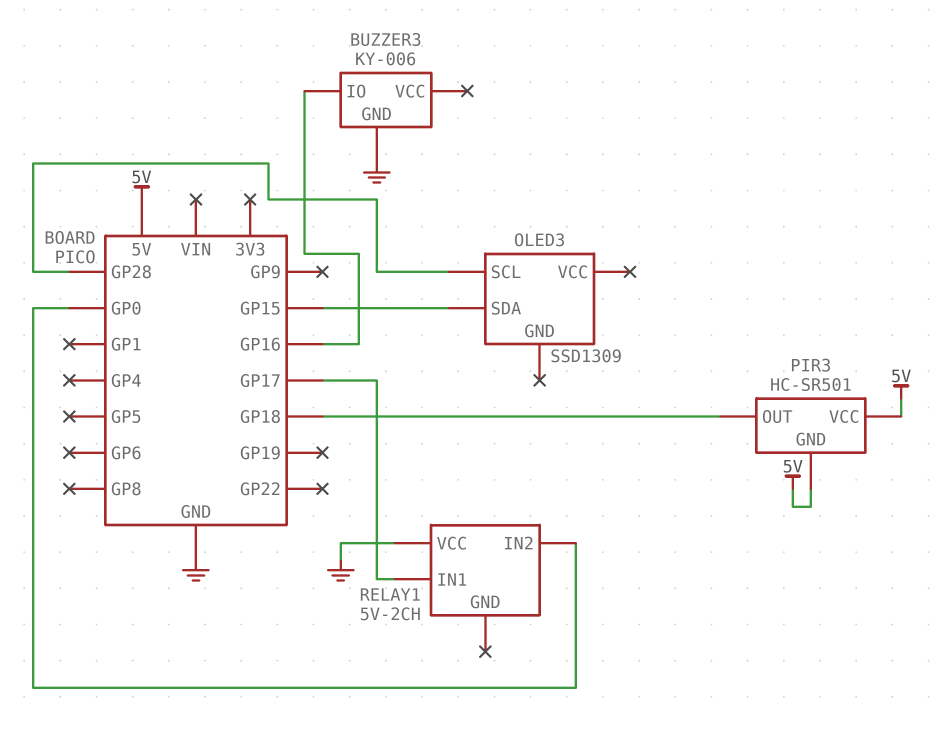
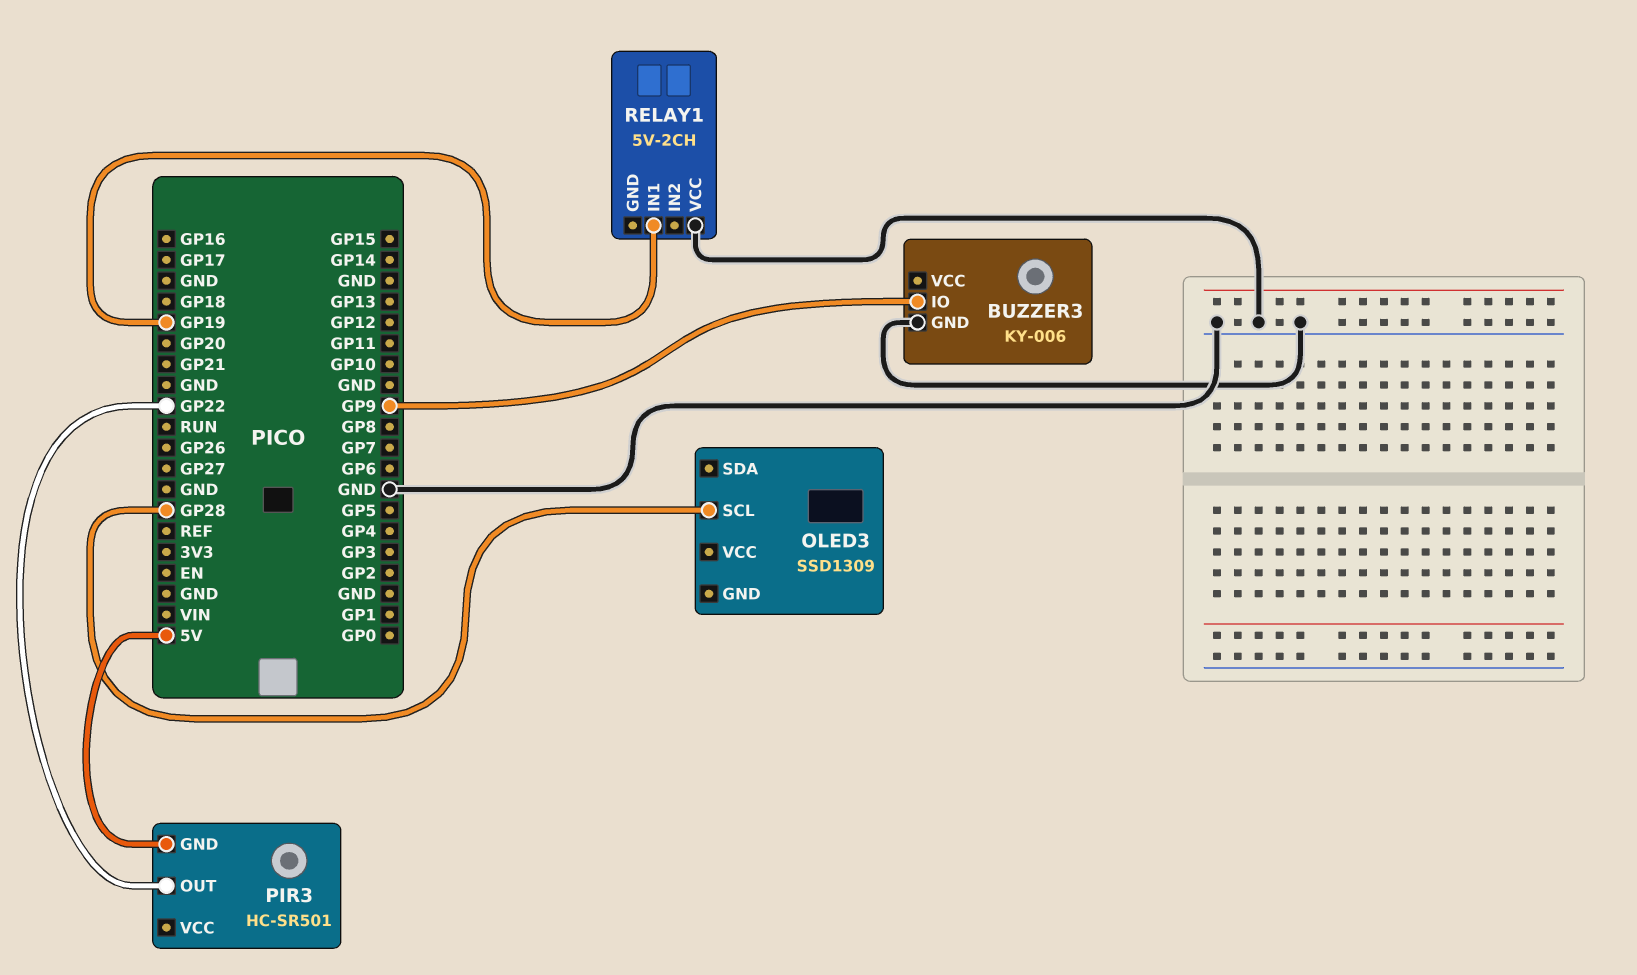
BUZZER3 pin IO: GP16 -> GP9
OLED3 pin SDA: GP15 -> none
PIR3 pin OUT: GP18 -> GP22
PIR3 pin VCC: 5V -> none
RELAY1 pin IN1: GP17 -> GP19
RELAY1 pin IN2: GP0 -> none

